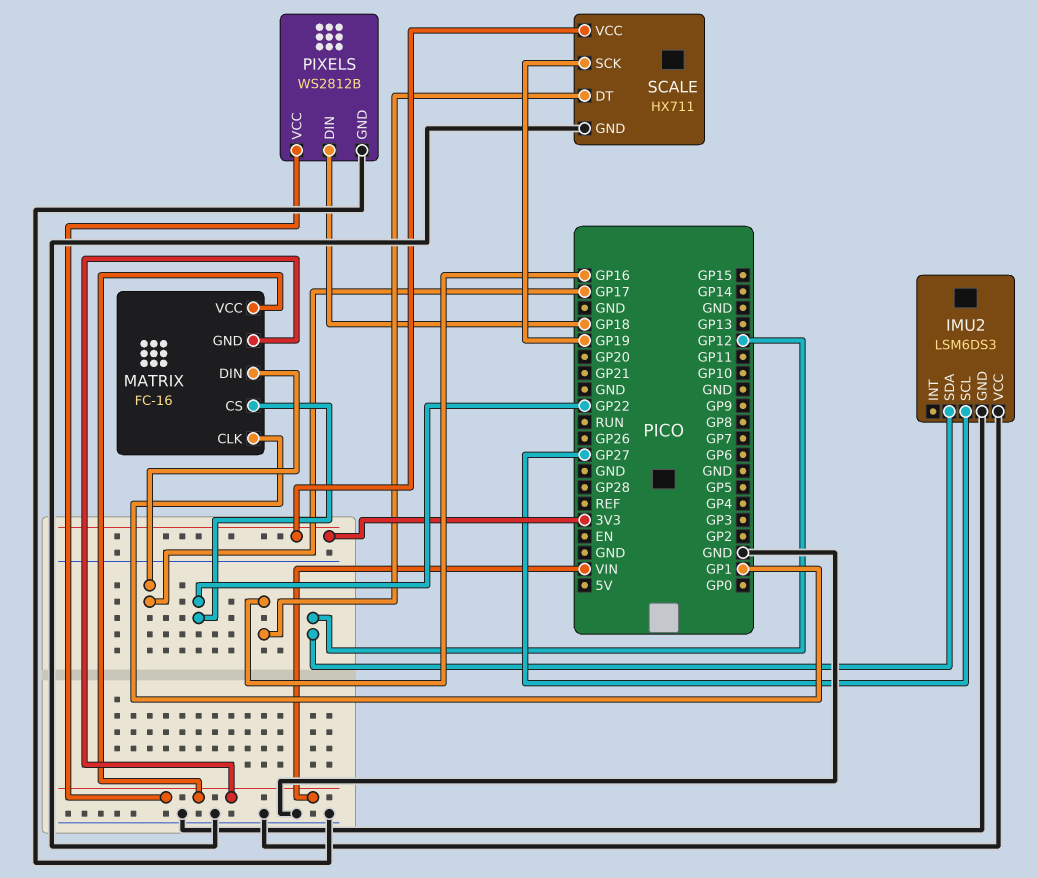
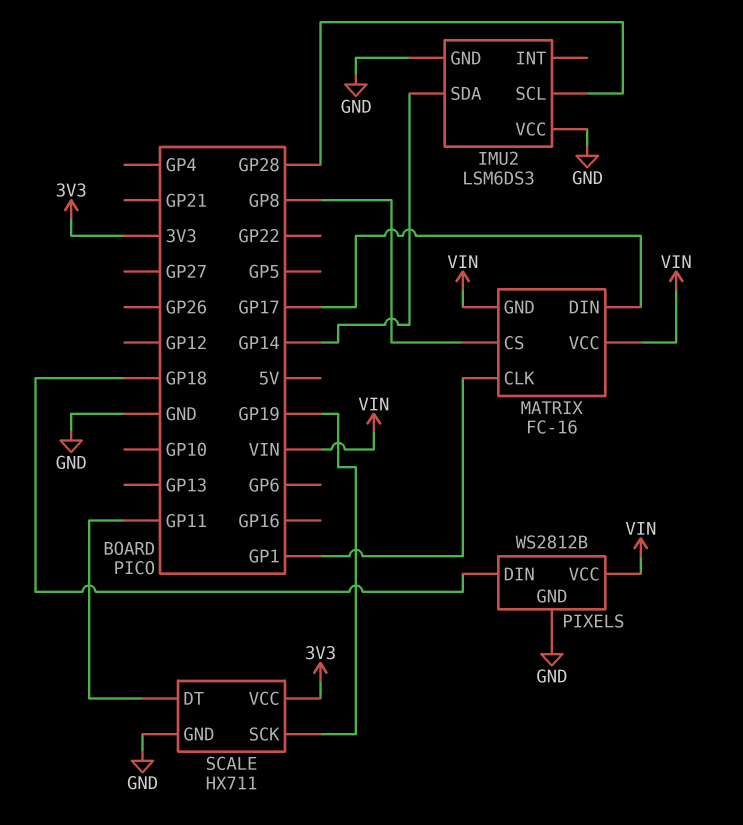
IMU2 pin SCL: GP27 -> GP28
IMU2 pin SDA: GP12 -> GP14
MATRIX pin CS: GP22 -> GP8
SCALE pin DT: GP16 -> GP11

